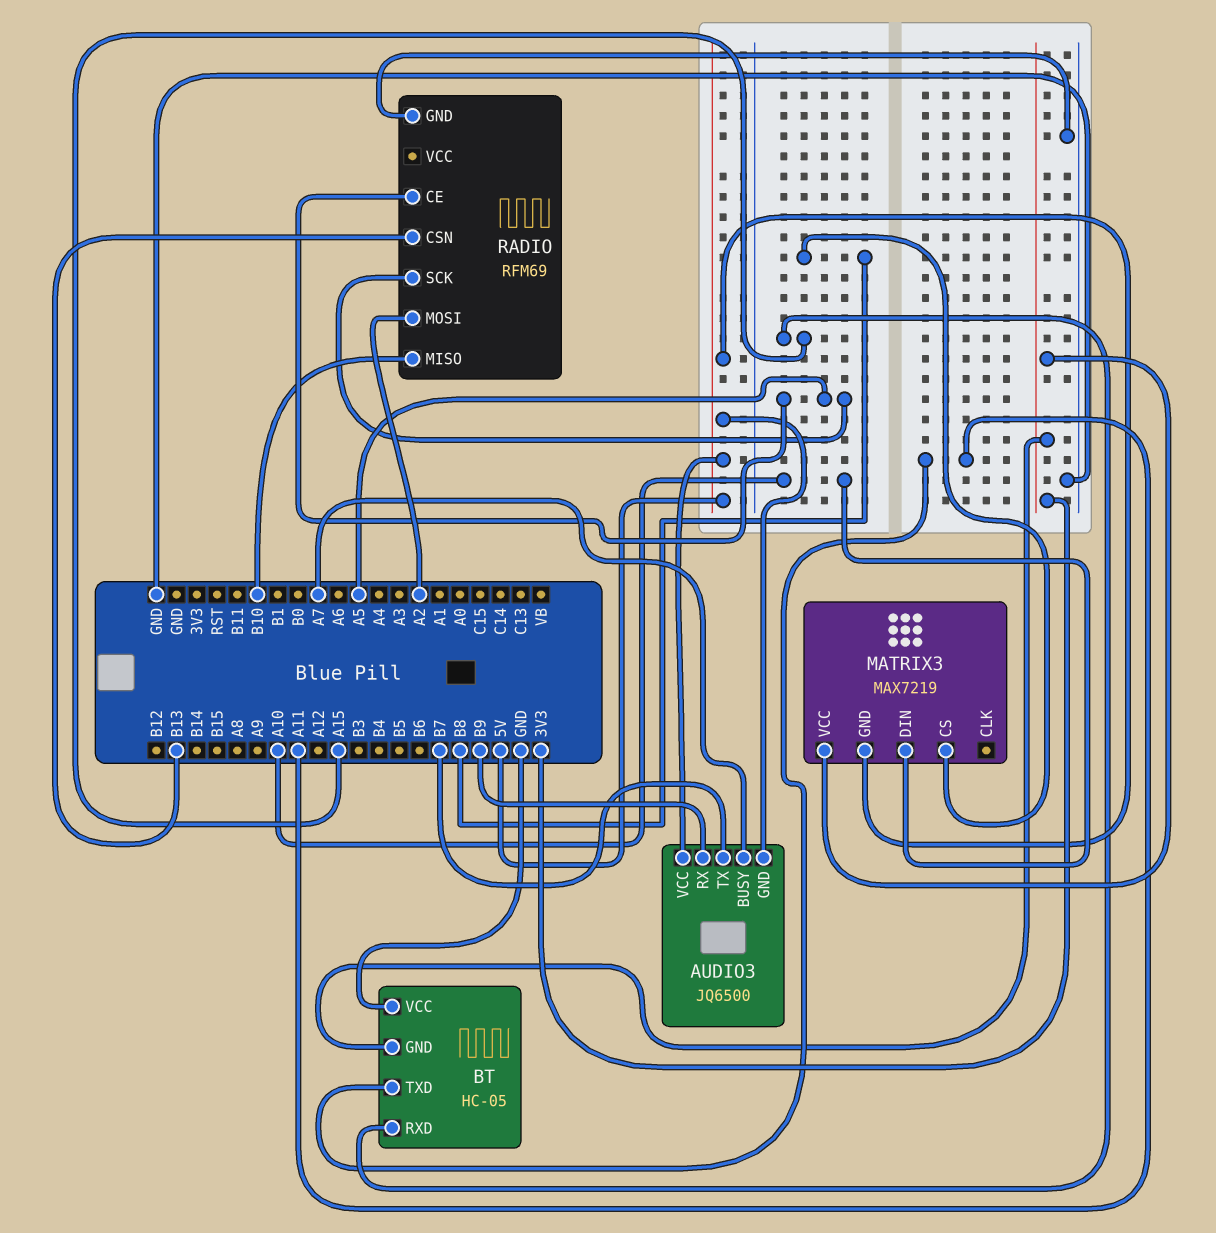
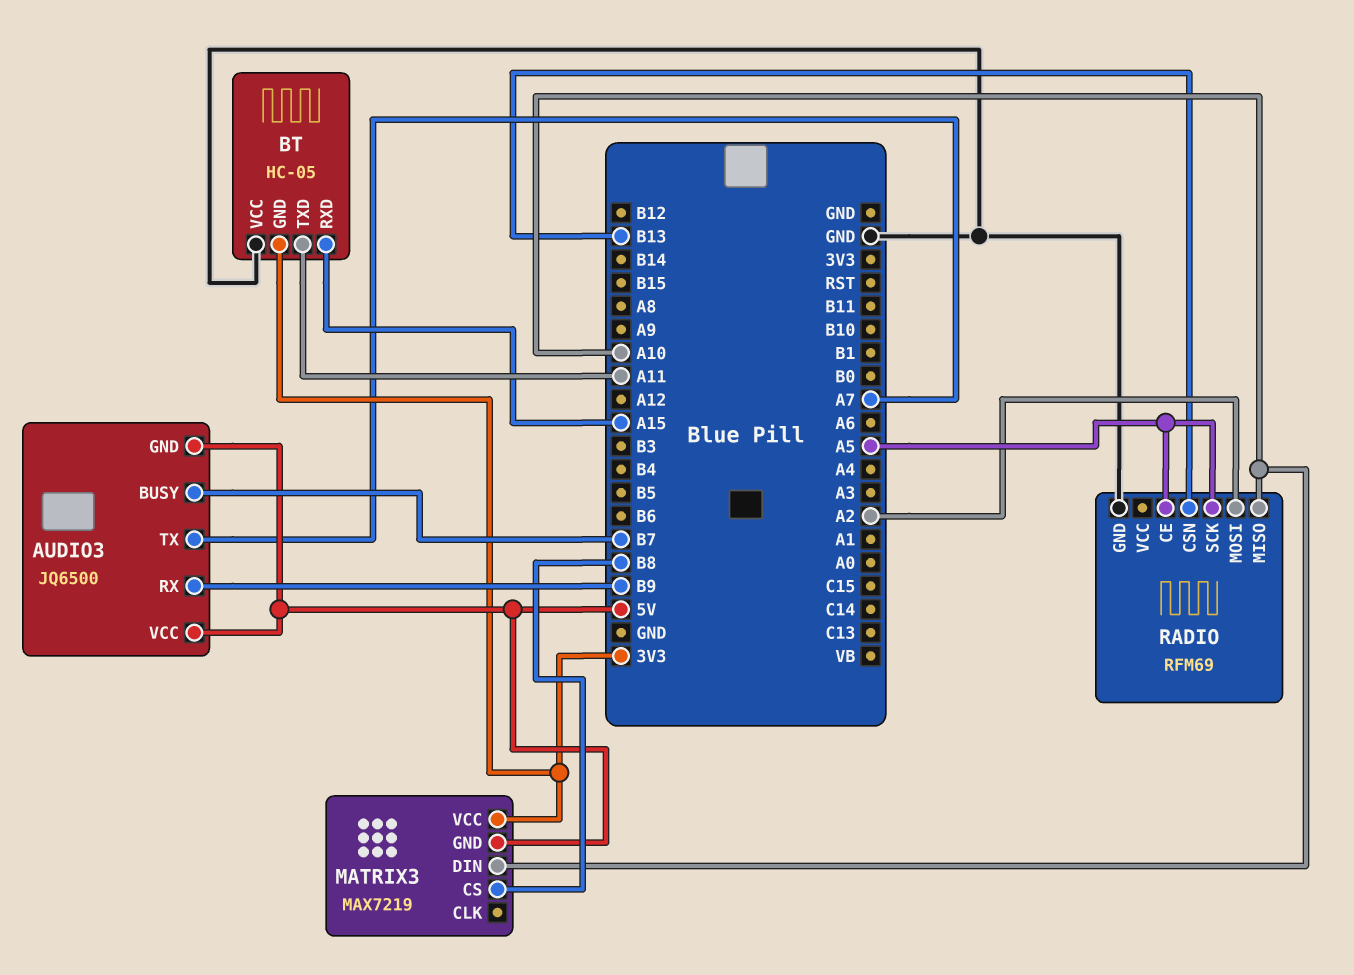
AUDIO3 pin BUSY: A7 -> B7
AUDIO3 pin TX: B7 -> A7
RADIO pin MISO: B10 -> A10

